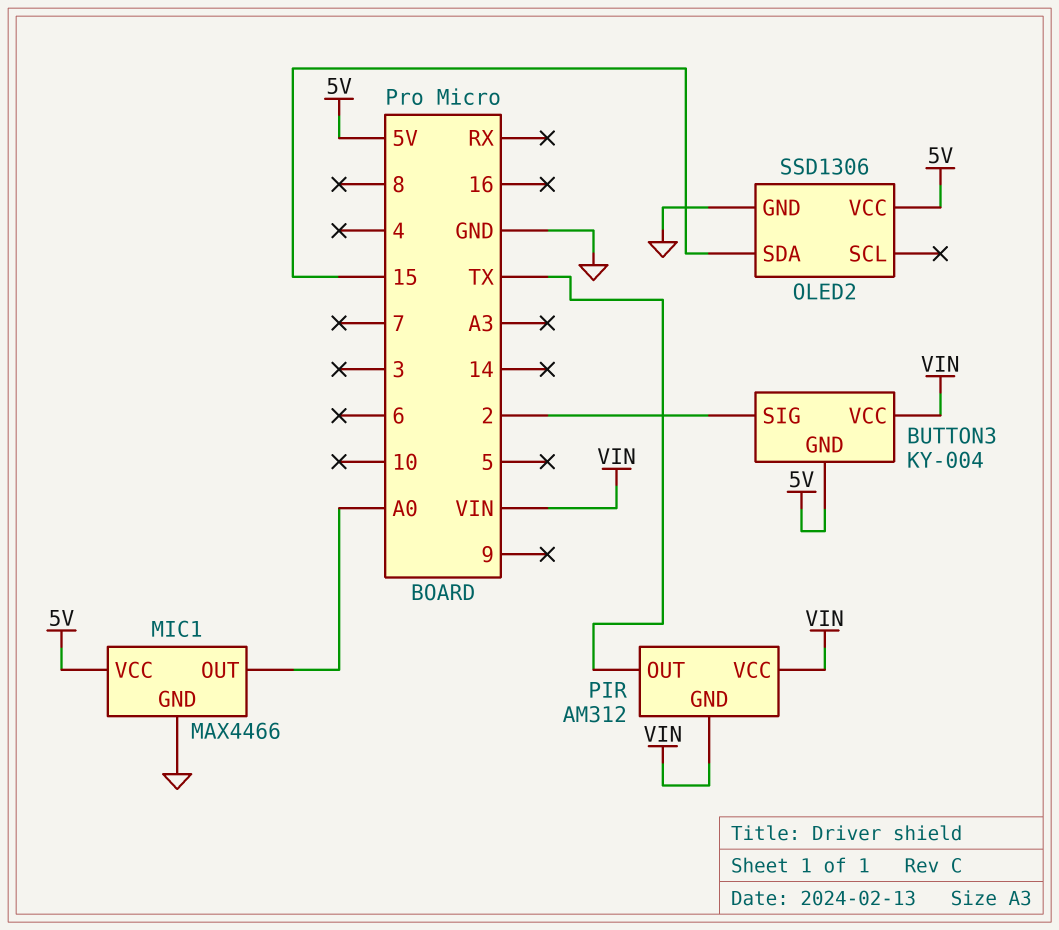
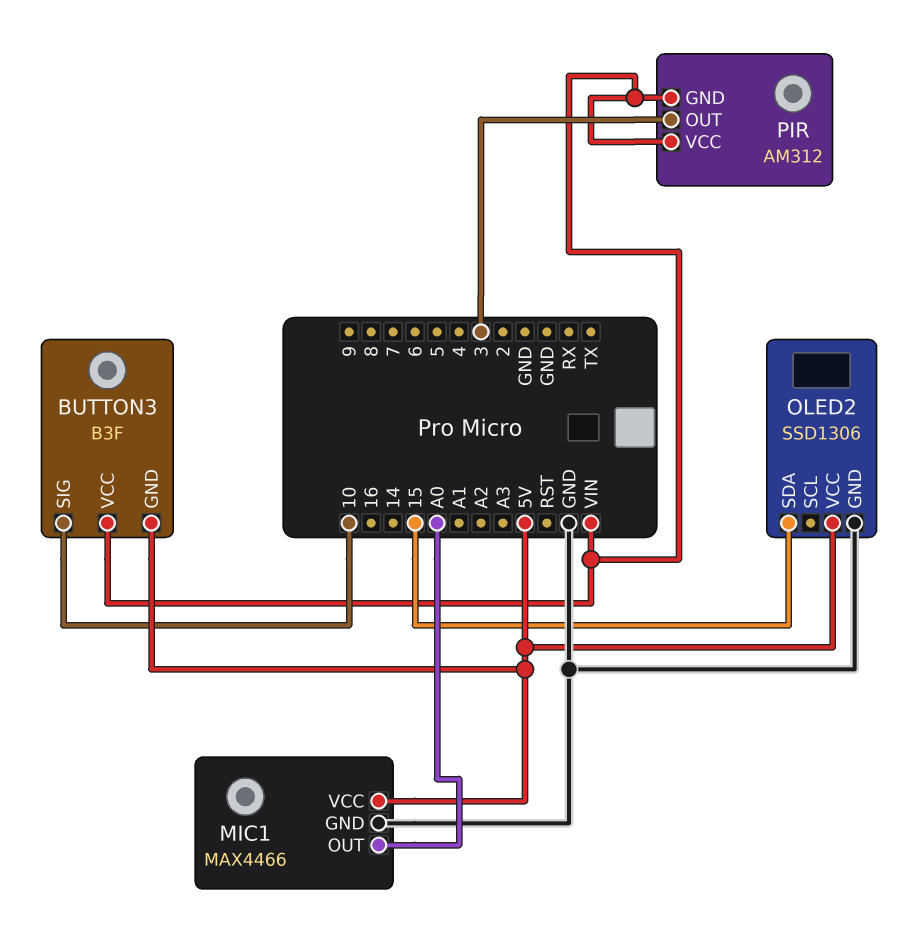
BUTTON3: KY-004 -> B3F
BUTTON3 pin SIG: 2 -> 10
PIR pin OUT: TX -> 3

